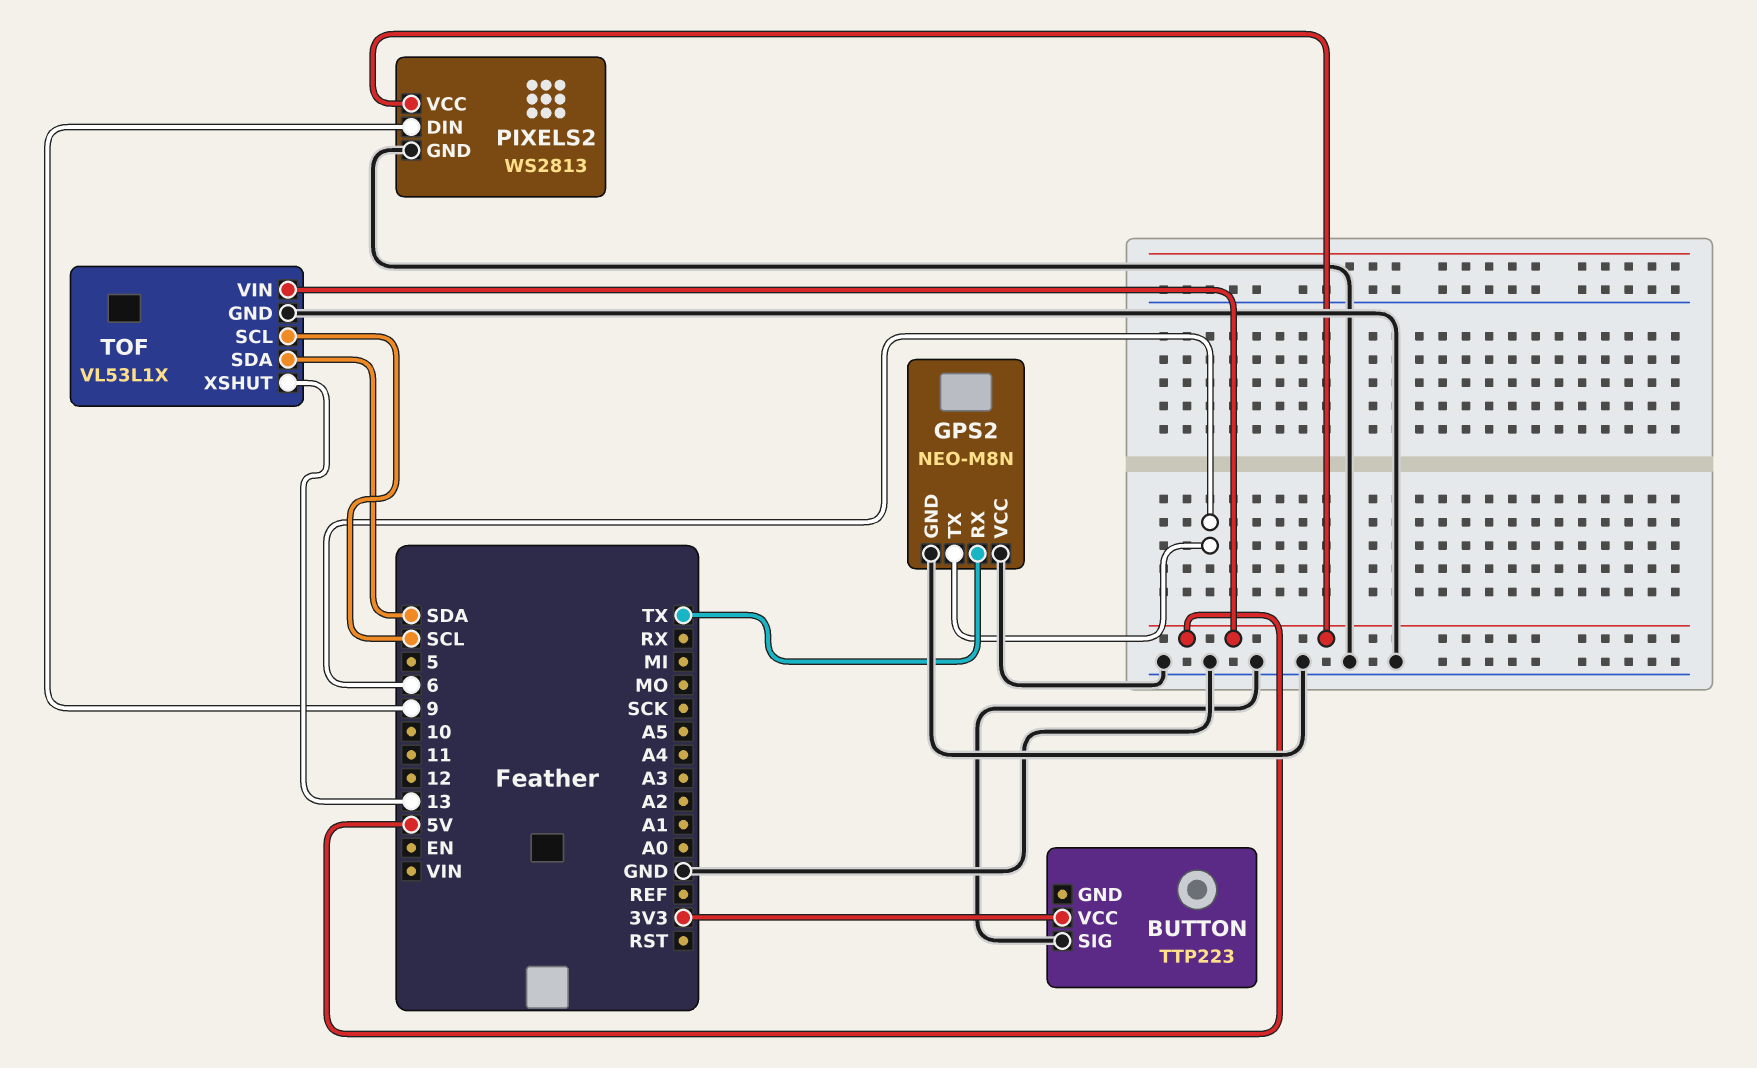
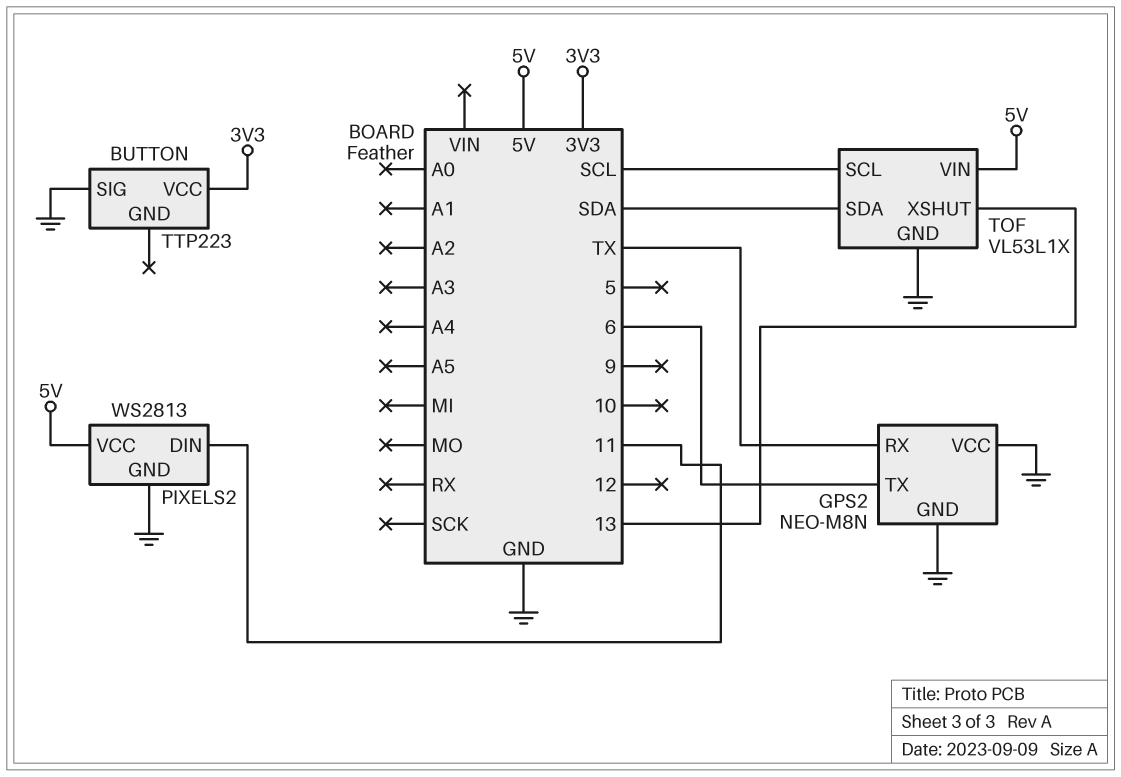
PIXELS2 pin DIN: 9 -> 11

